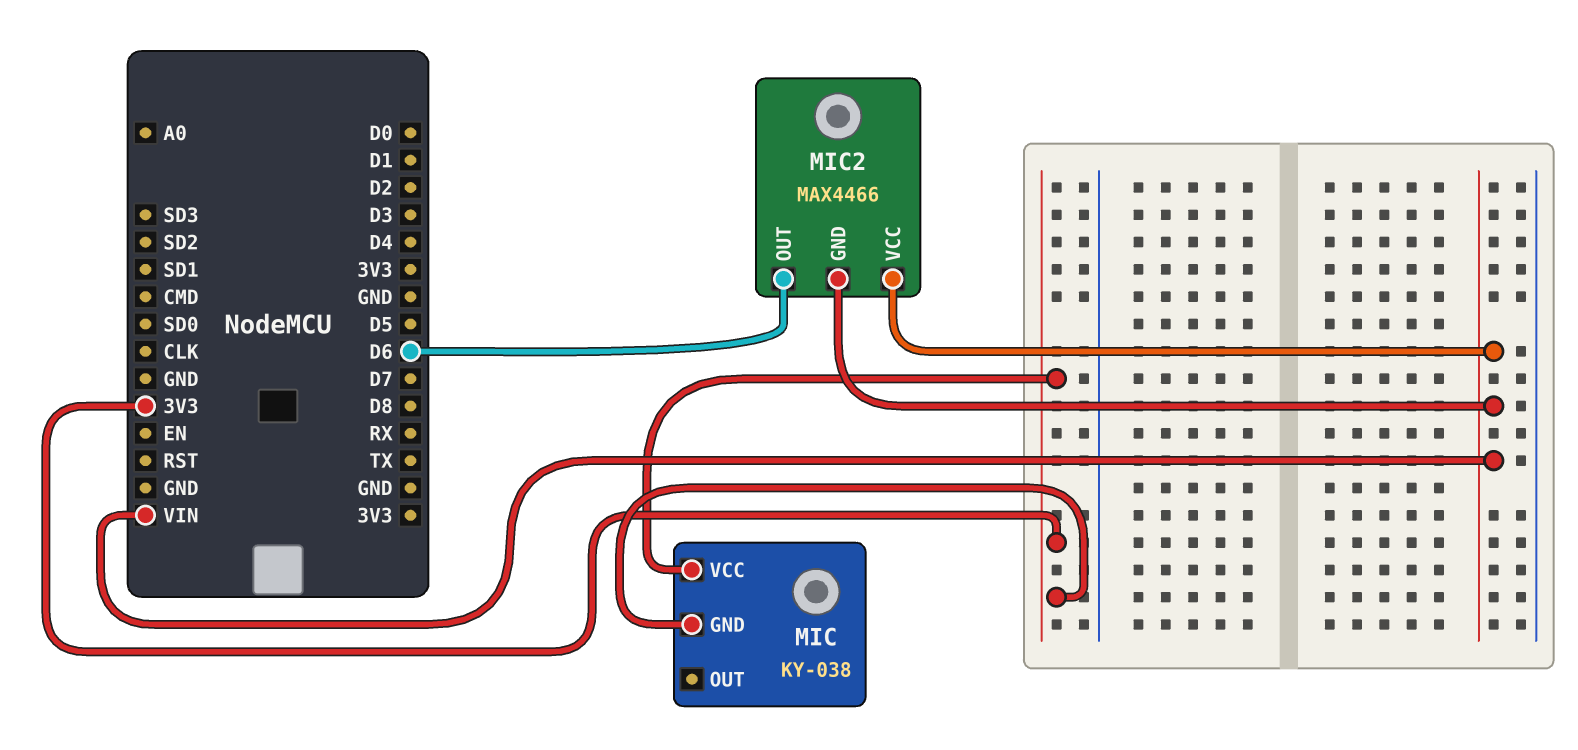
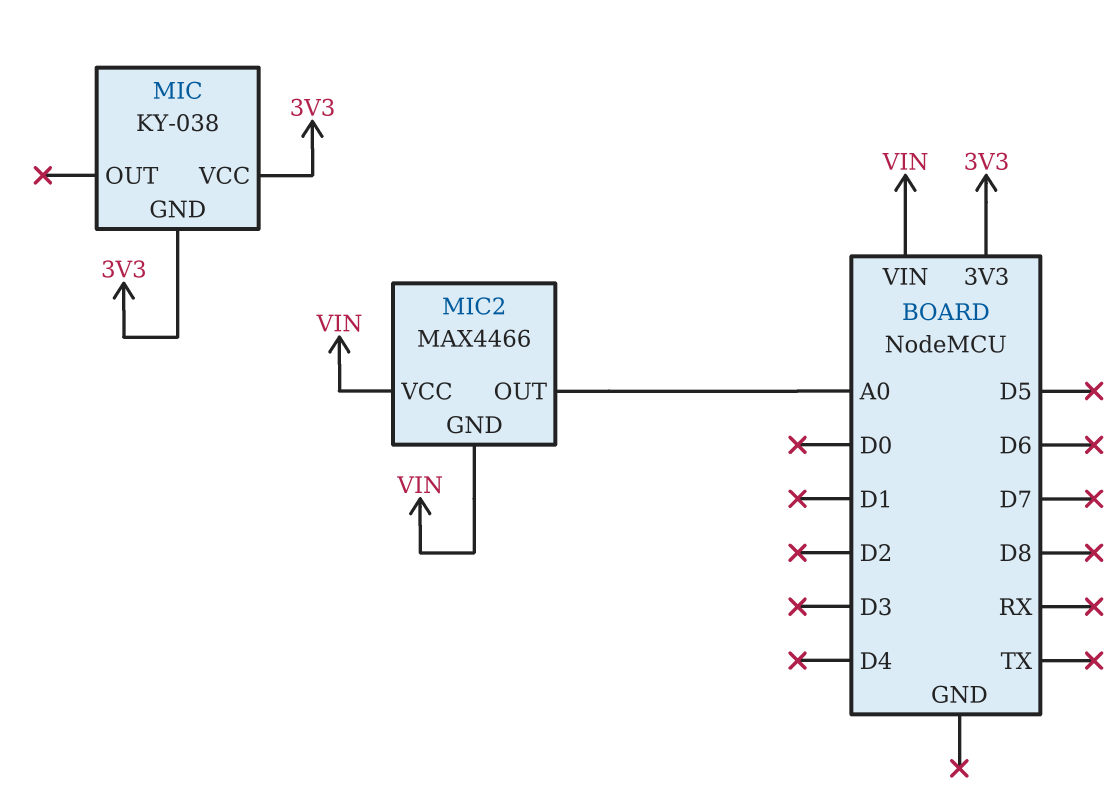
MIC2 pin OUT: D6 -> A0

